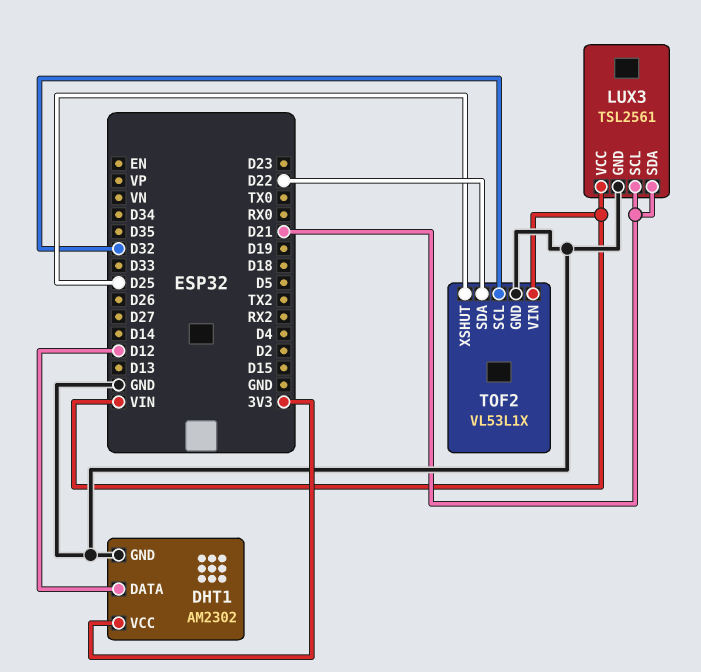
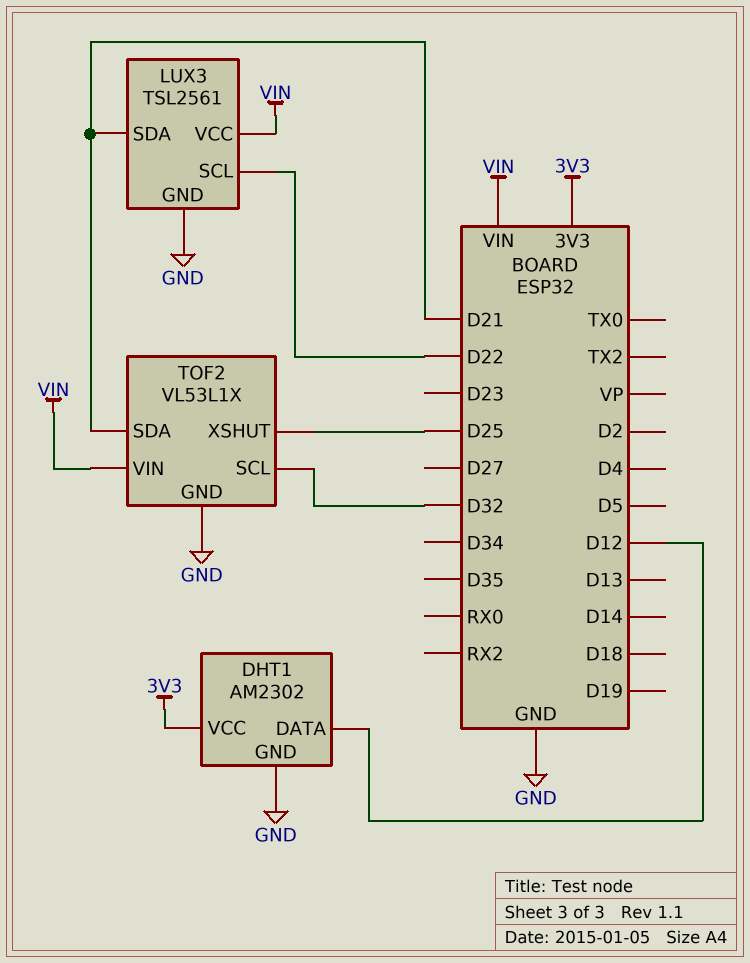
LUX3 pin SCL: D21 -> D22
TOF2 pin SDA: D22 -> D21

